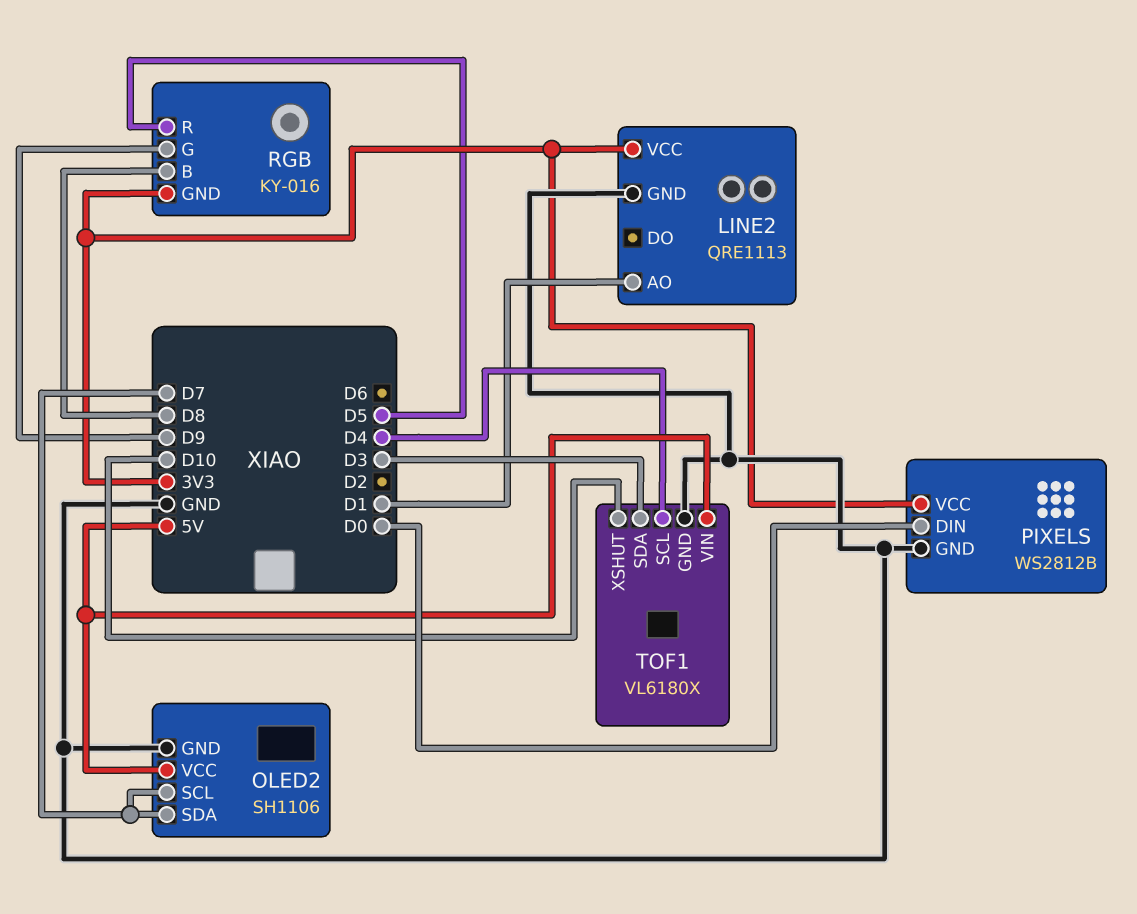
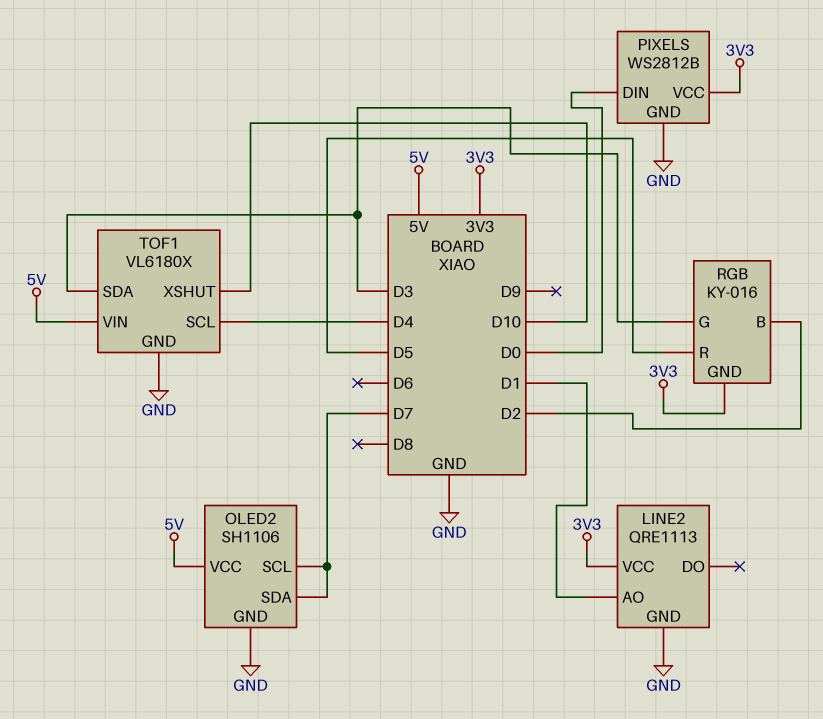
RGB pin B: D8 -> D2
RGB pin G: D9 -> D3

